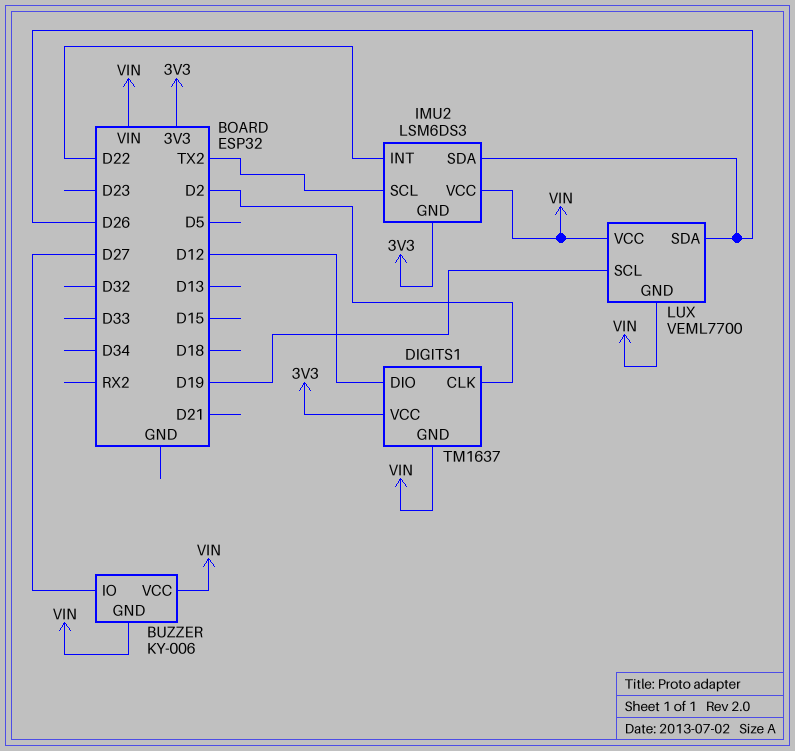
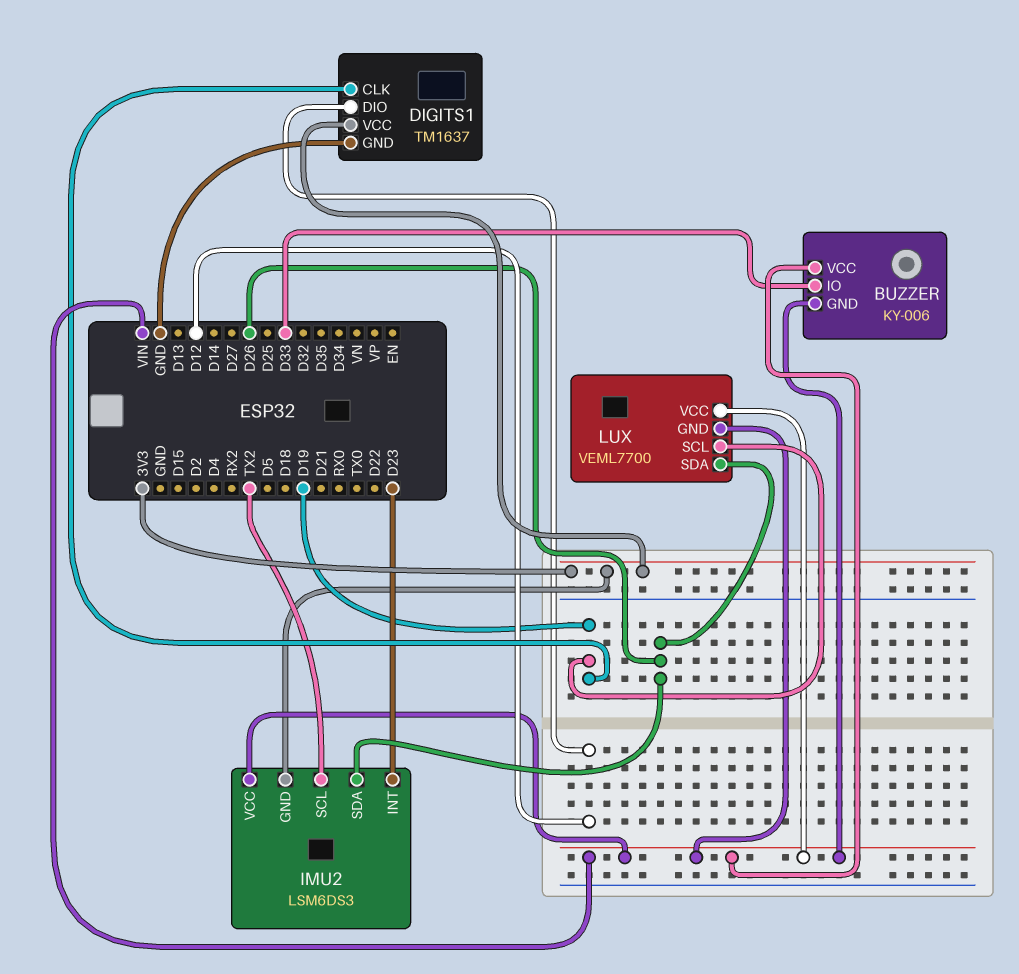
BUZZER pin IO: D27 -> D33
DIGITS1 pin CLK: D2 -> D19
DIGITS1 pin GND: VIN -> GND
IMU2 pin INT: D22 -> D23

